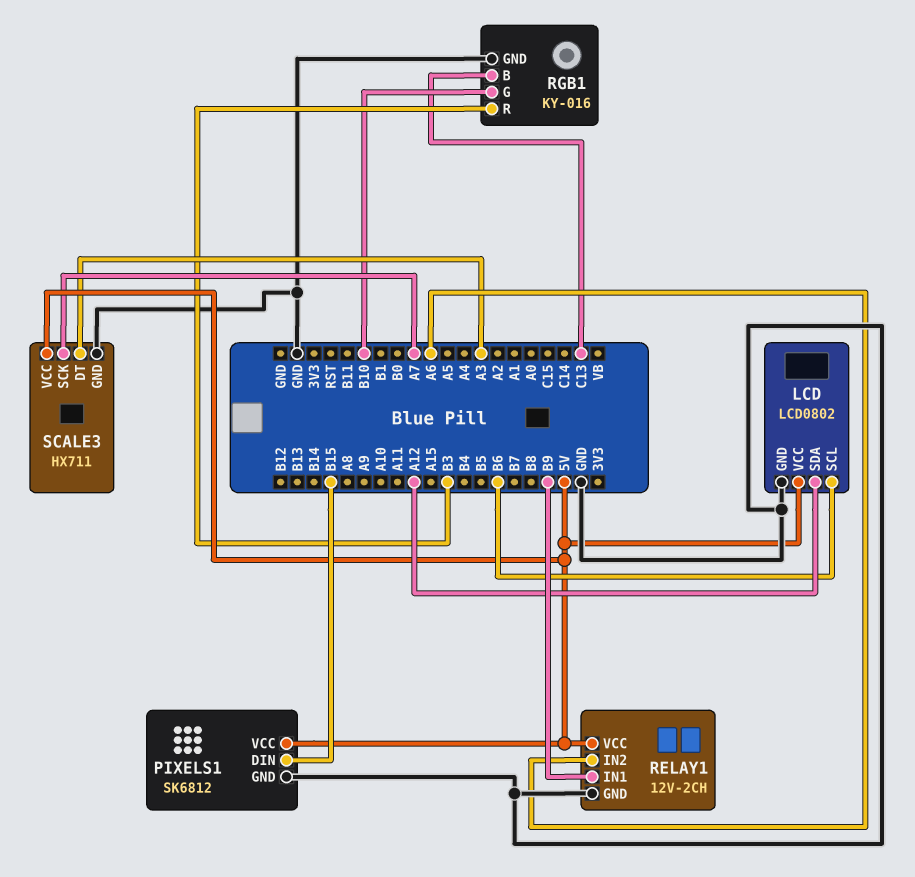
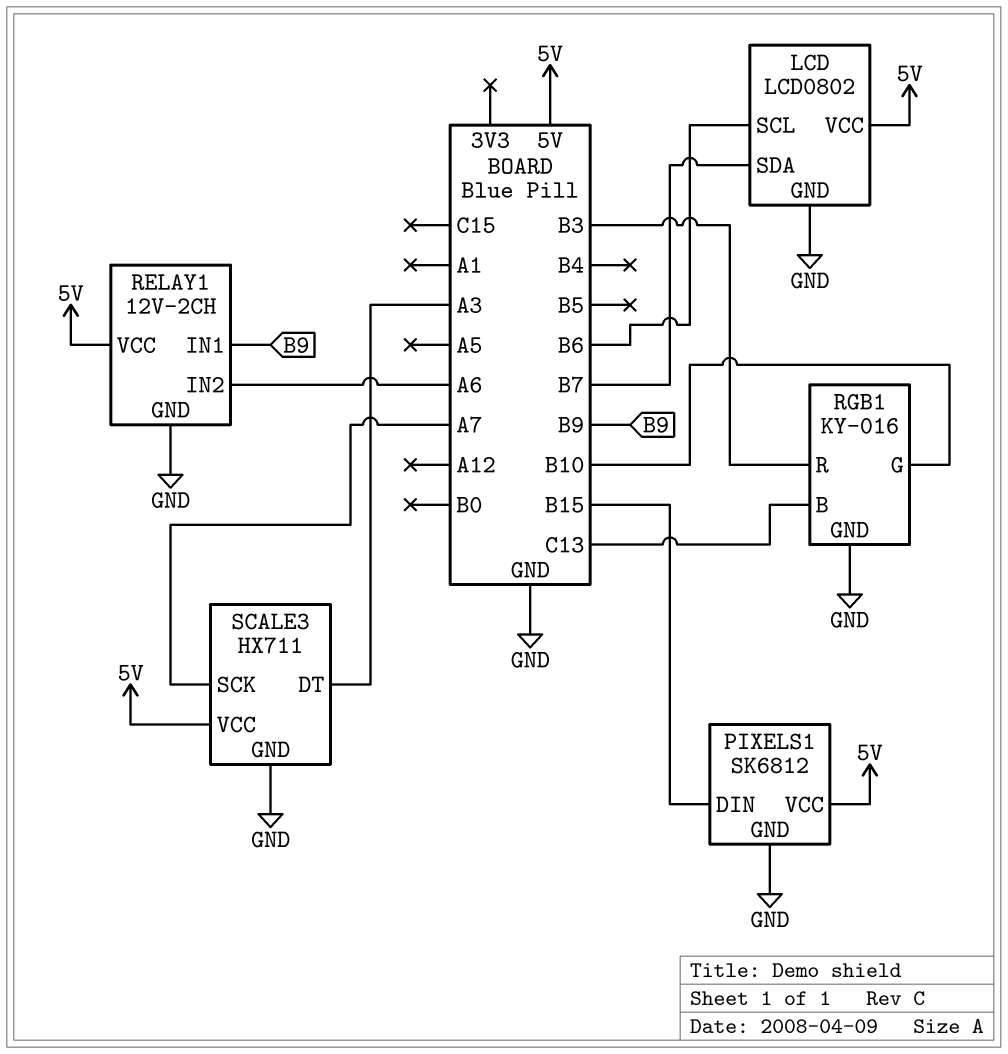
LCD pin SDA: A12 -> B7

